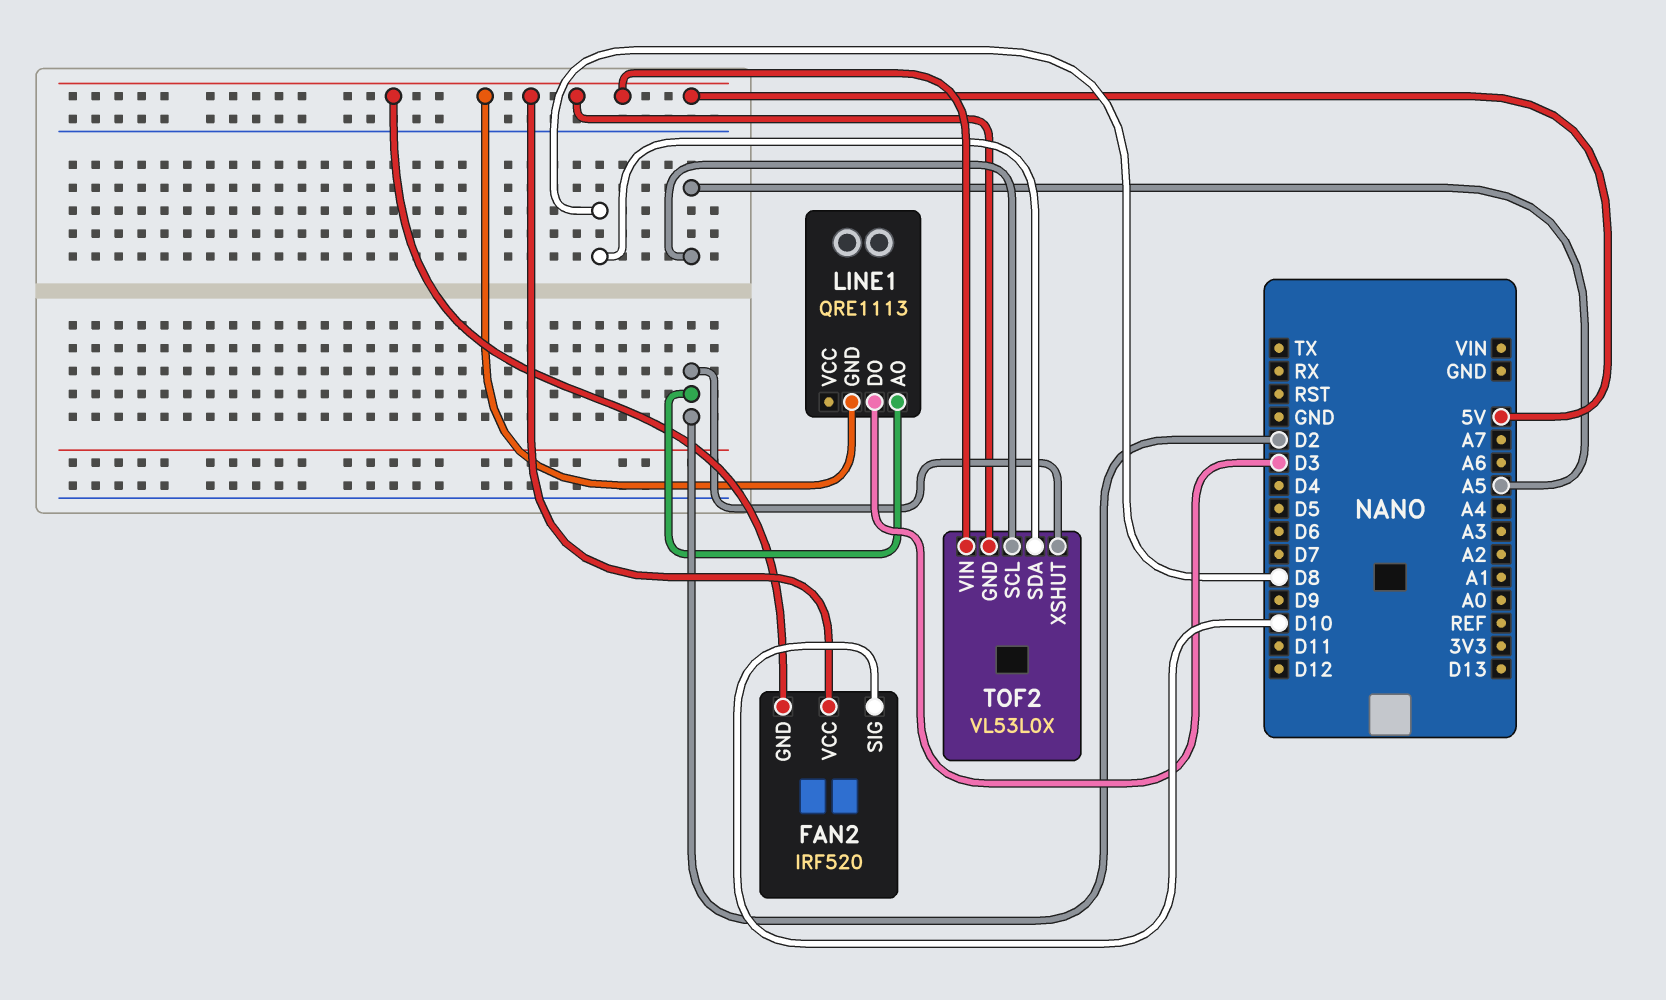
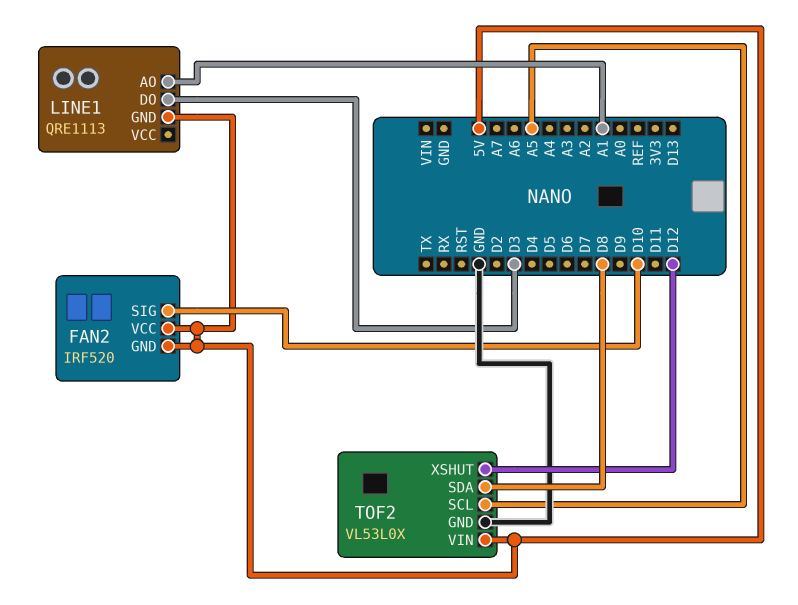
LINE1 pin AO: D2 -> A1
TOF2 pin GND: 5V -> GND
TOF2 pin XSHUT: D2 -> D12

